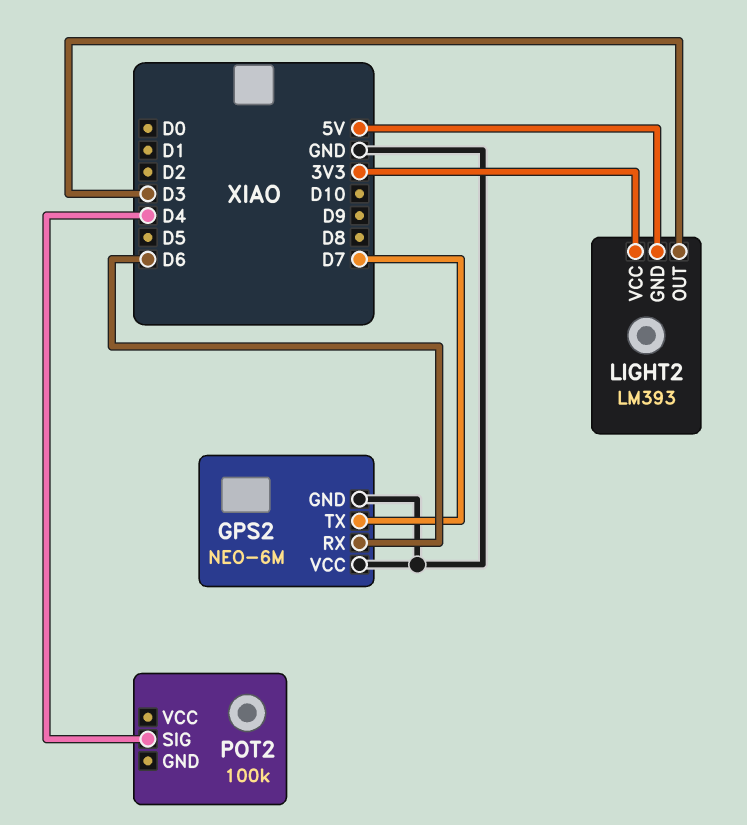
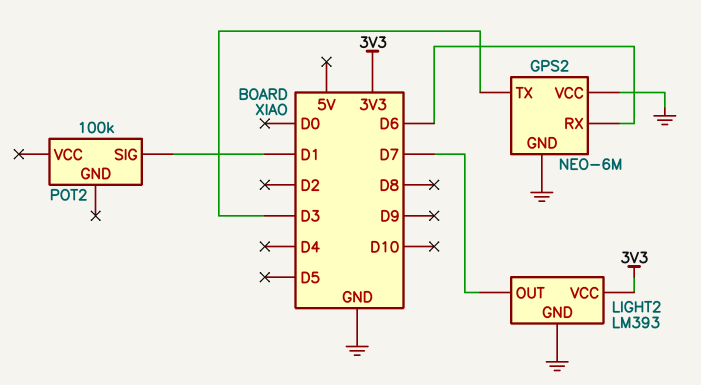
GPS2 pin TX: D7 -> D3
LIGHT2 pin GND: 5V -> GND
LIGHT2 pin OUT: D3 -> D7
POT2 pin SIG: D4 -> D1

